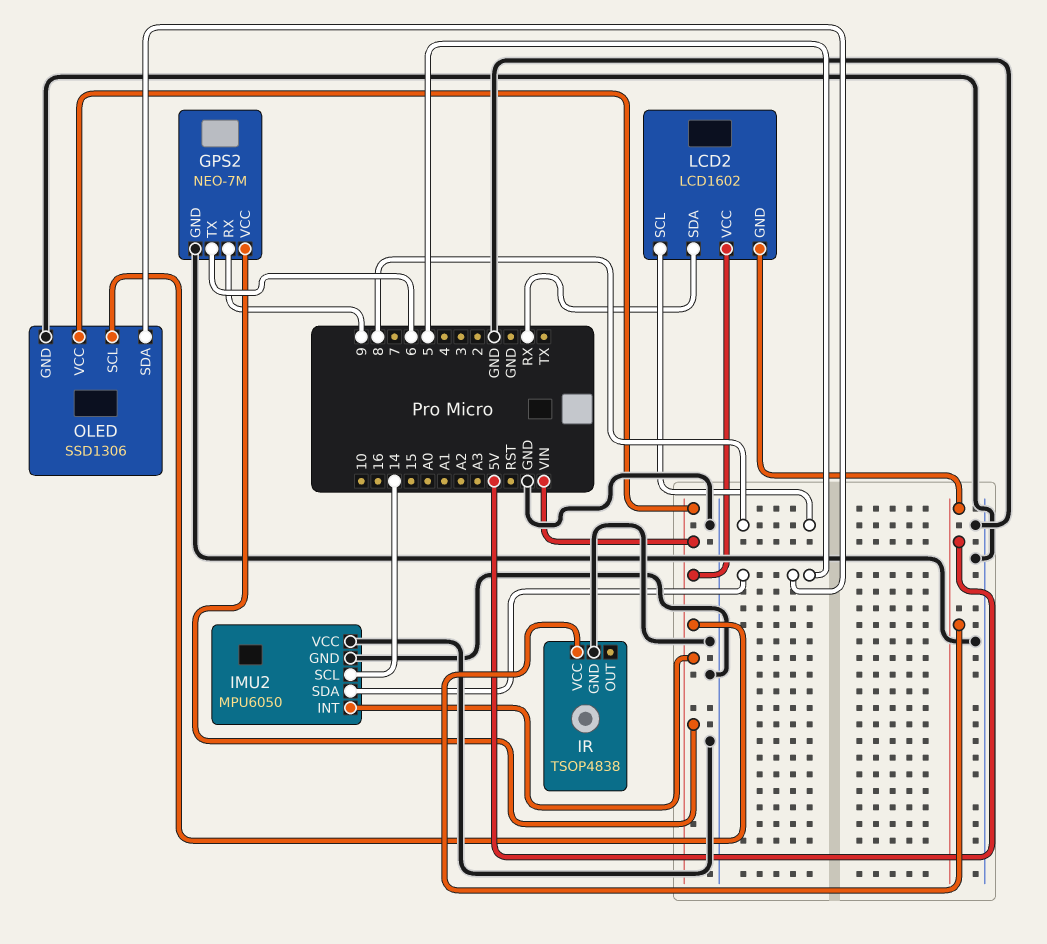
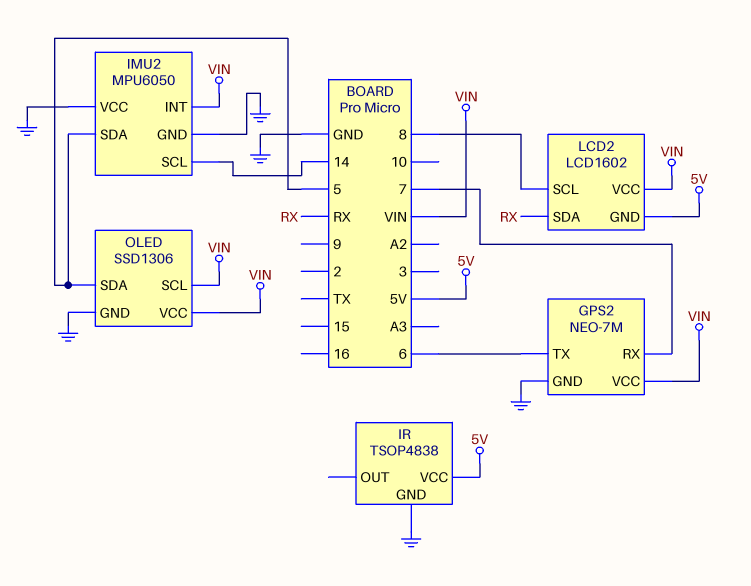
GPS2 pin RX: 9 -> 7

